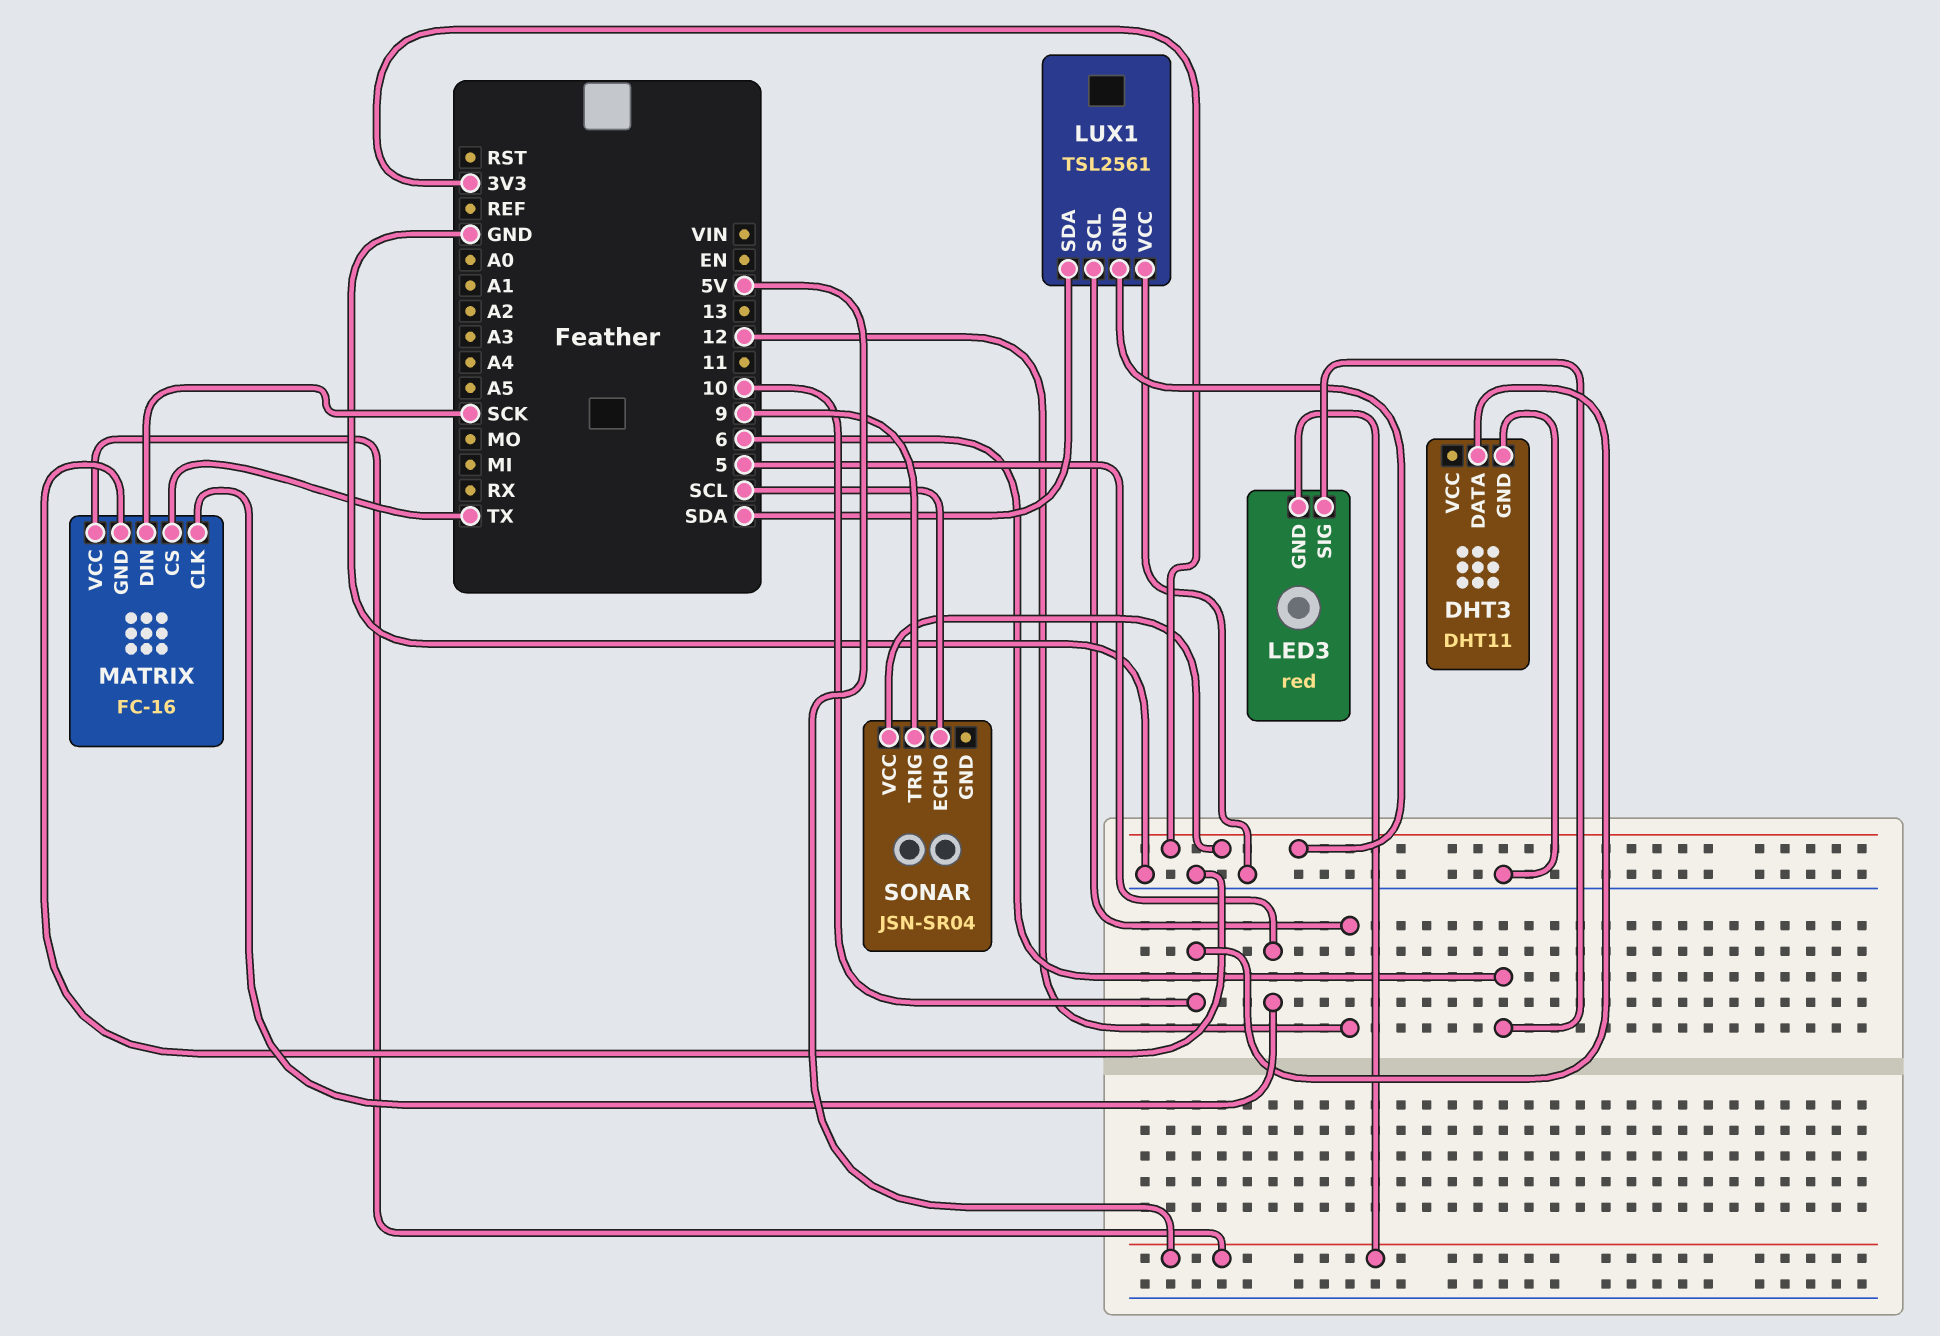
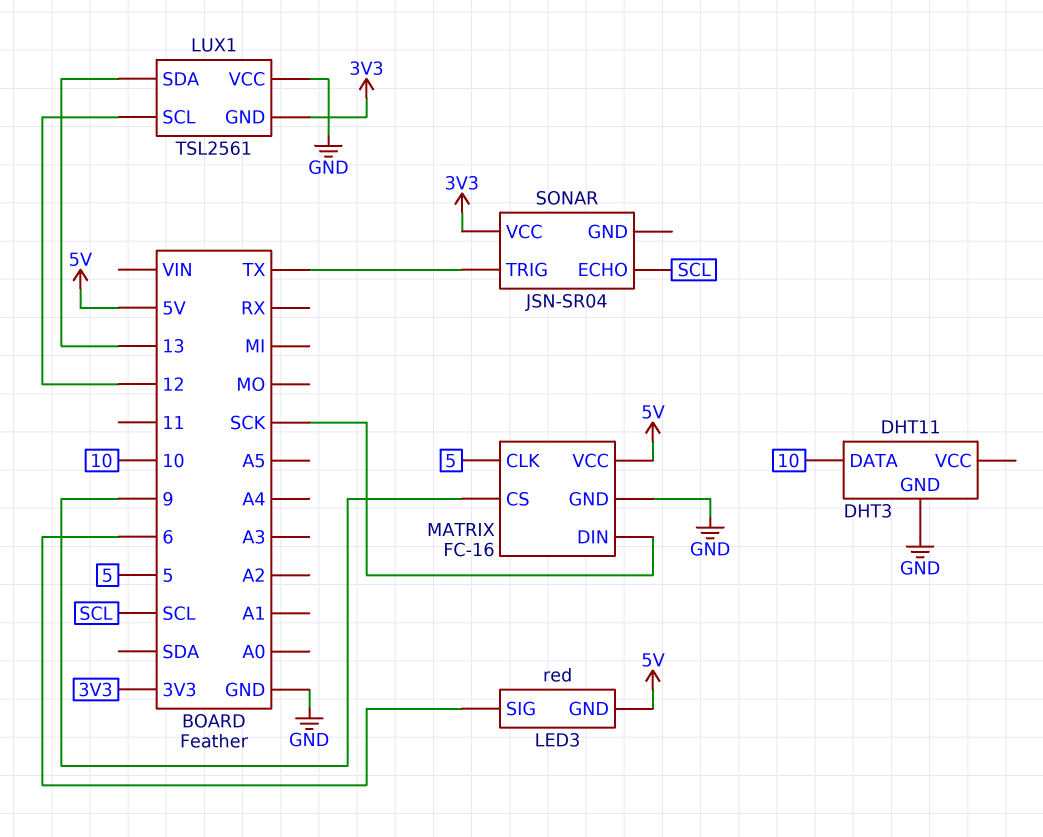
LUX1 pin SDA: SDA -> 13
MATRIX pin CS: TX -> 9
SONAR pin TRIG: 9 -> TX

